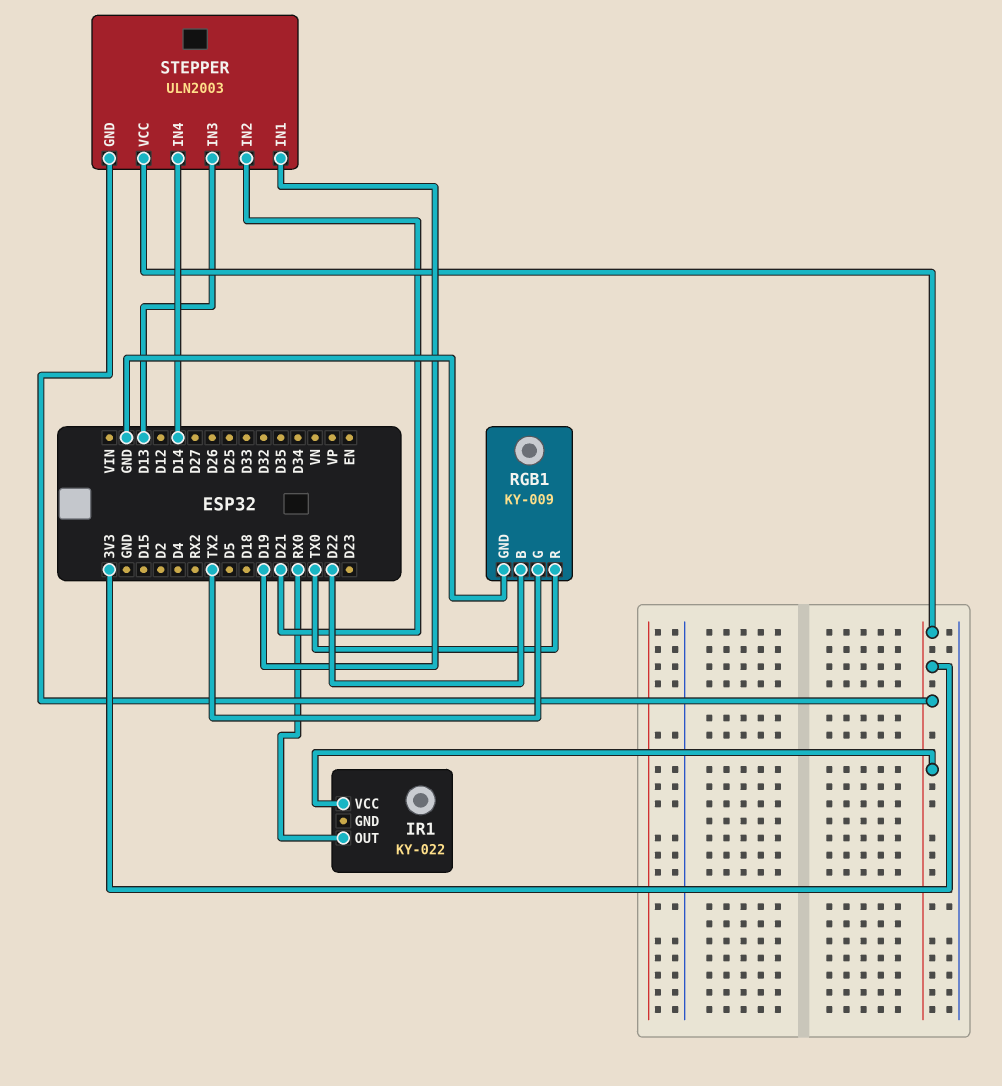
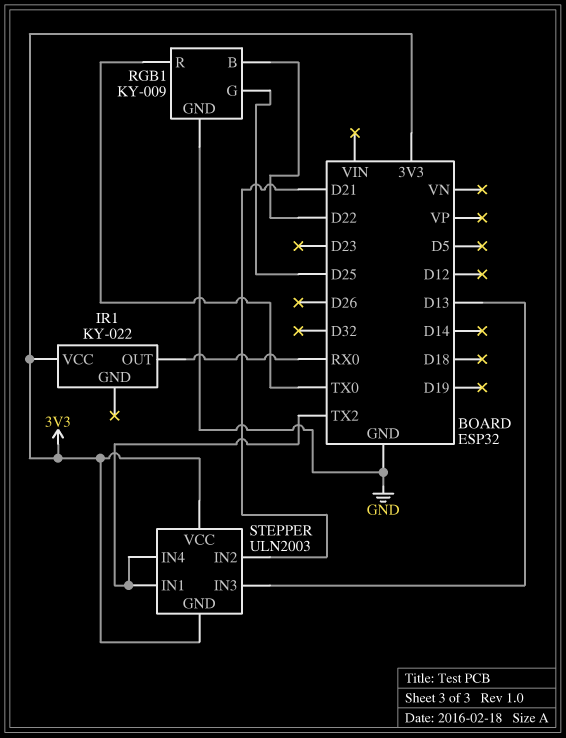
RGB1 pin G: TX2 -> D25
STEPPER pin IN1: D19 -> TX2
STEPPER pin IN4: D14 -> TX2

